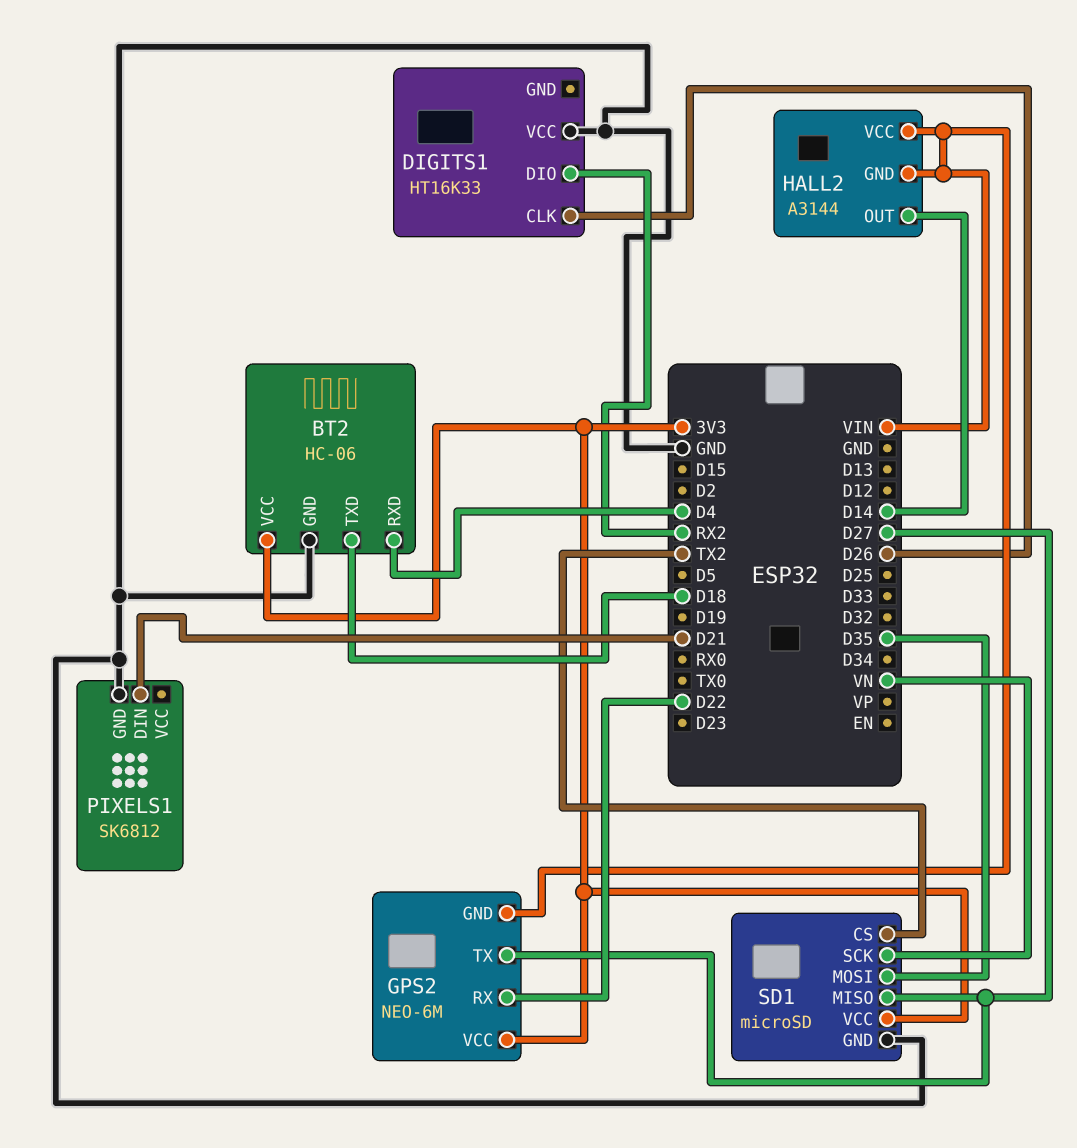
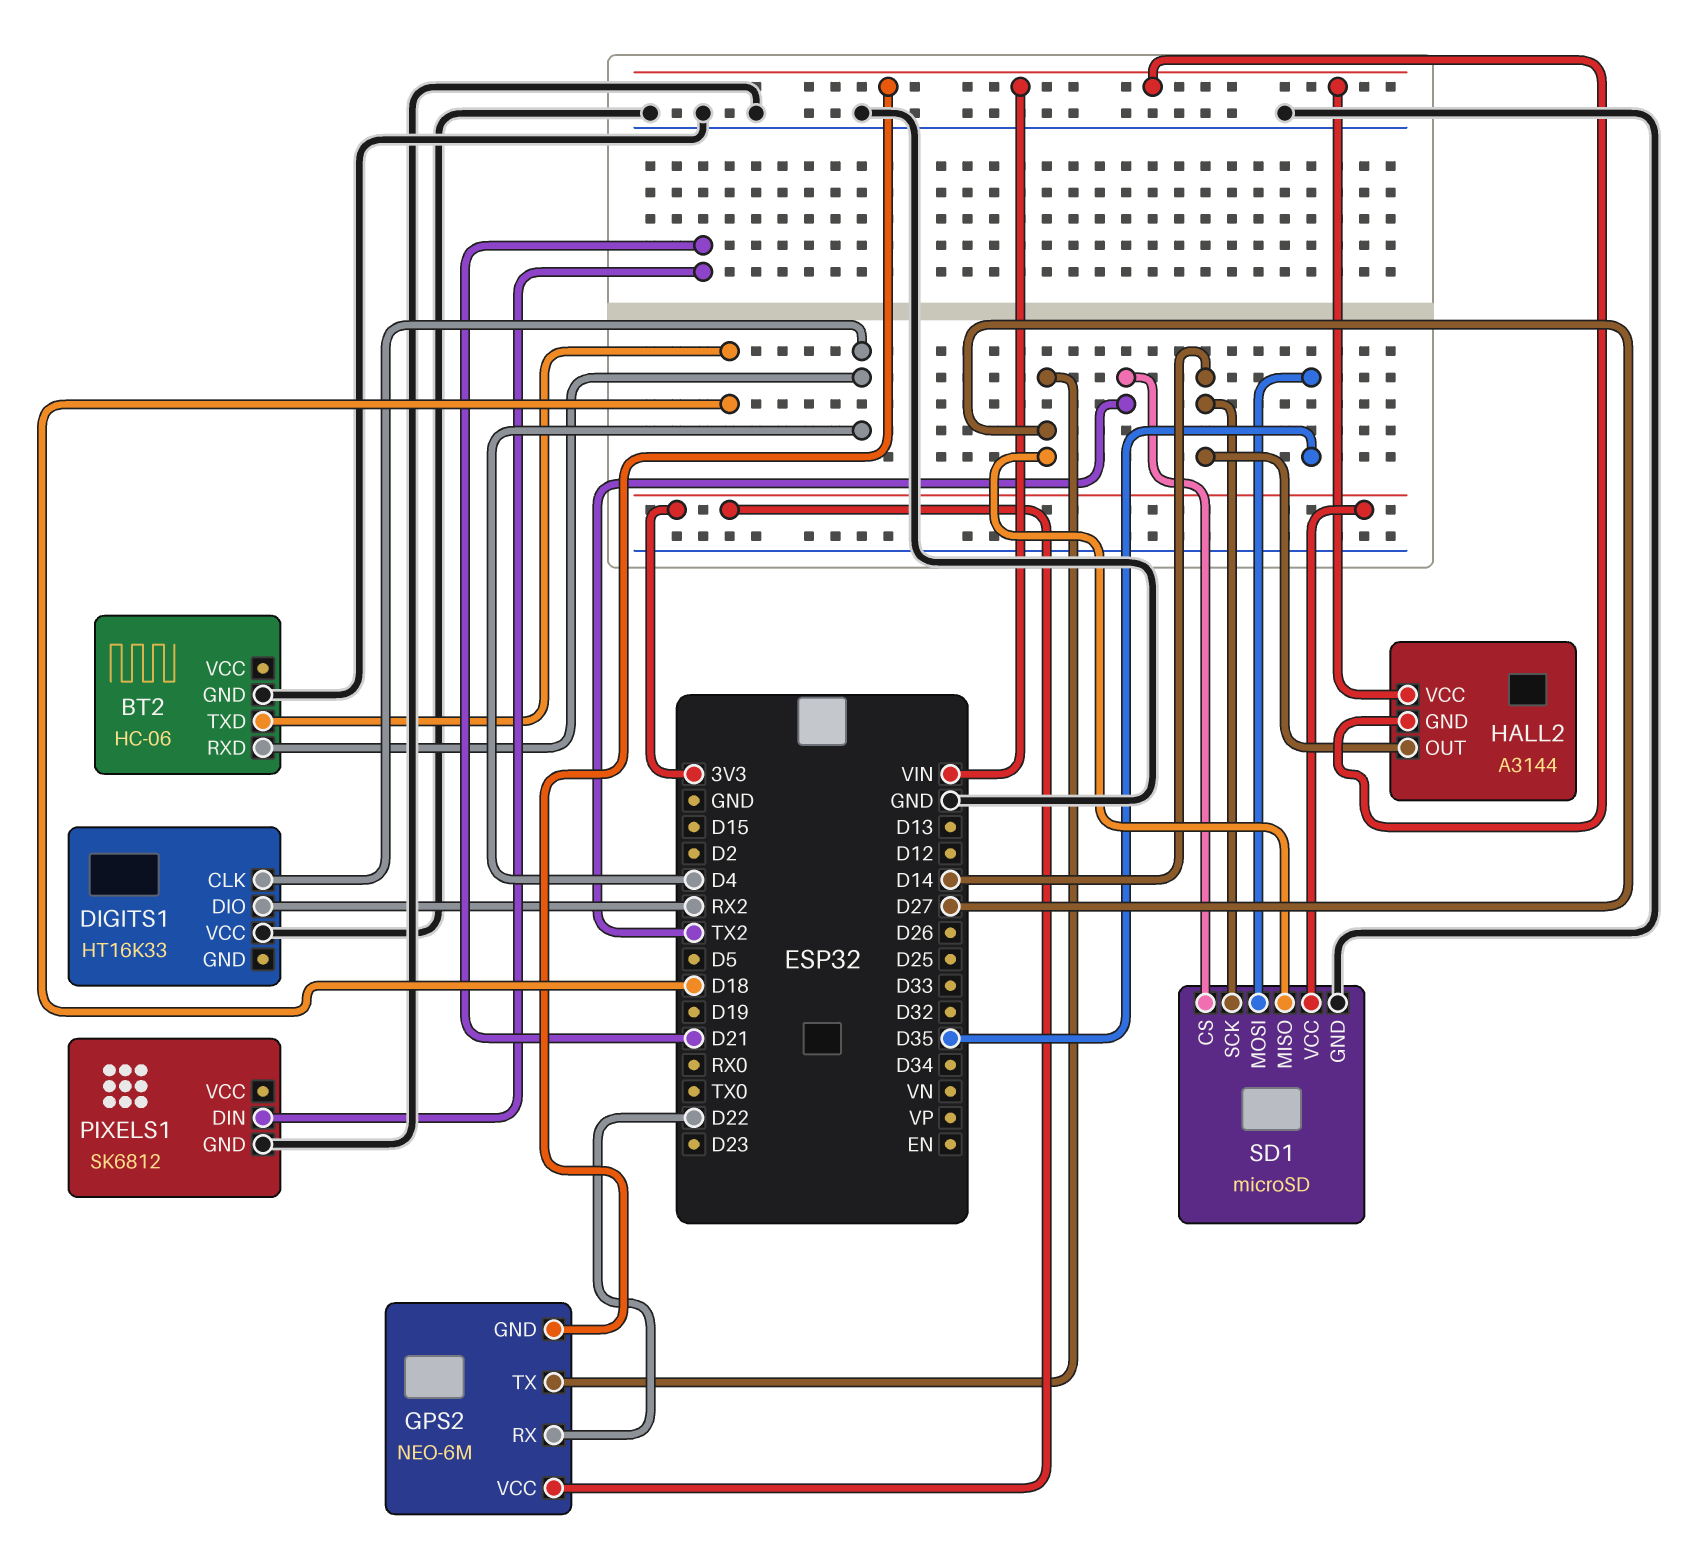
BT2 pin VCC: 3V3 -> none
DIGITS1 pin CLK: D26 -> D4
SD1 pin SCK: VN -> D14

